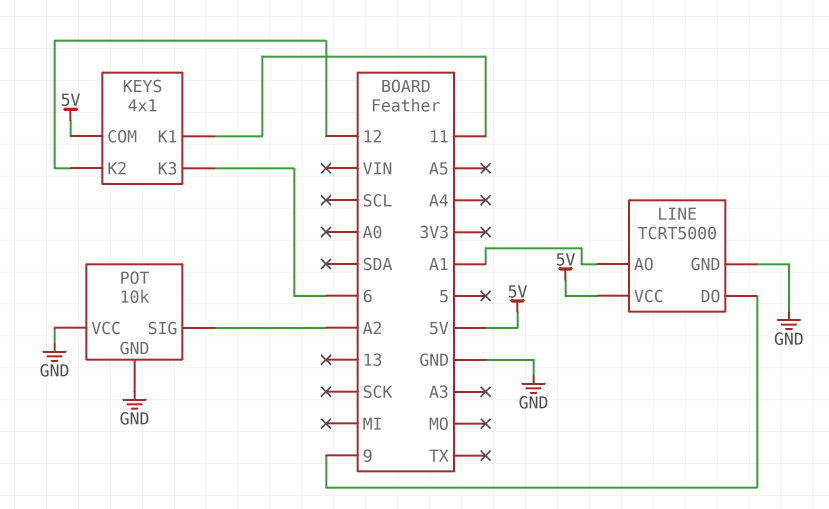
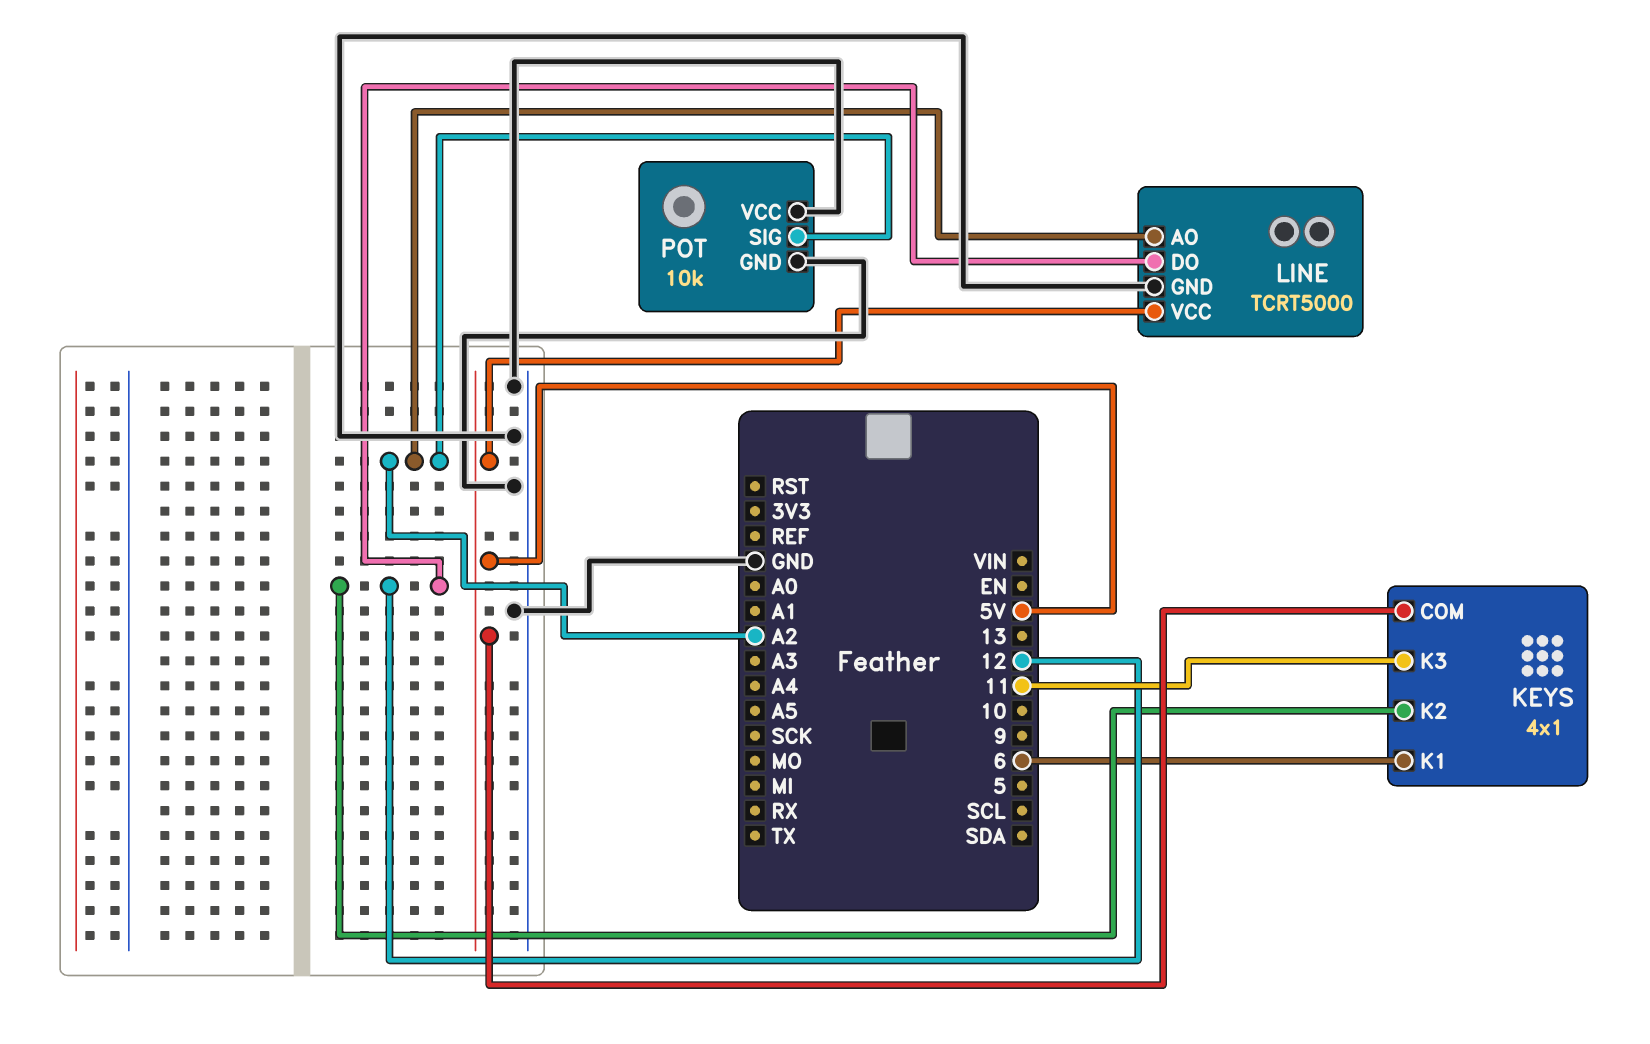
KEYS pin K1: 11 -> 6
KEYS pin K3: 6 -> 11
LINE pin AO: A1 -> A2
LINE pin DO: 9 -> 12

